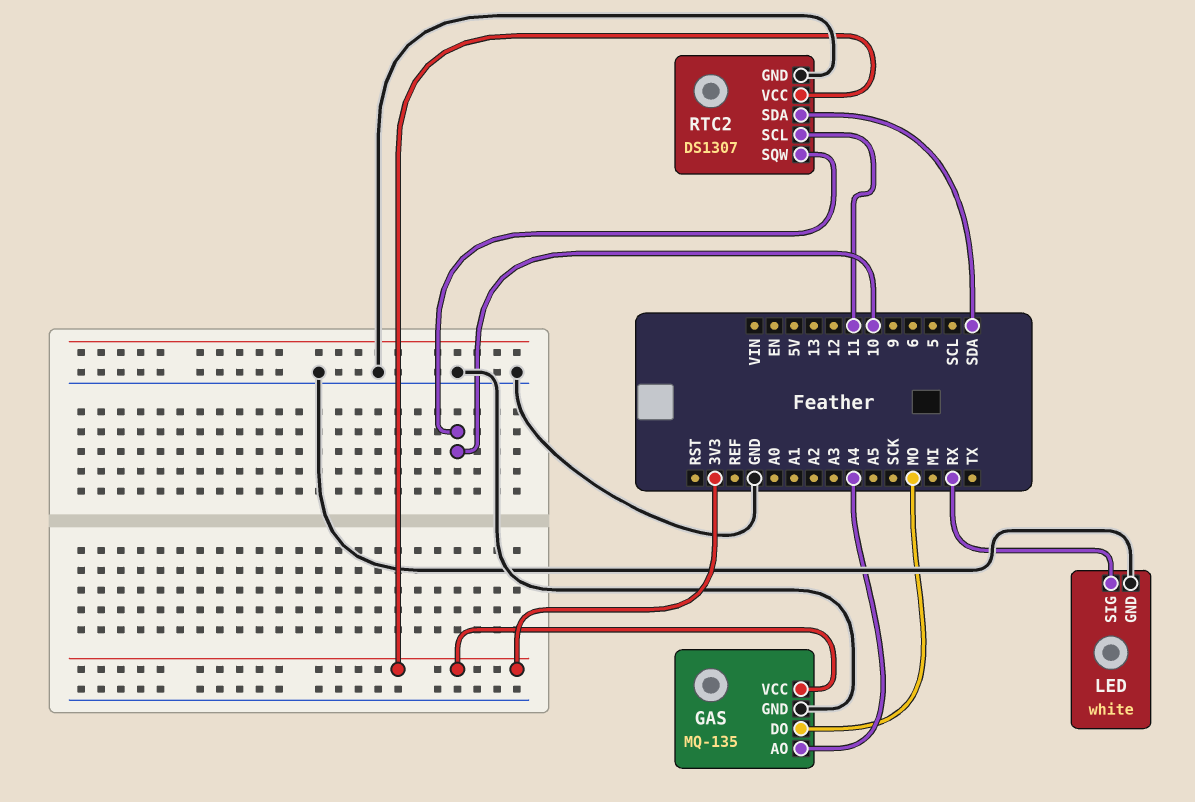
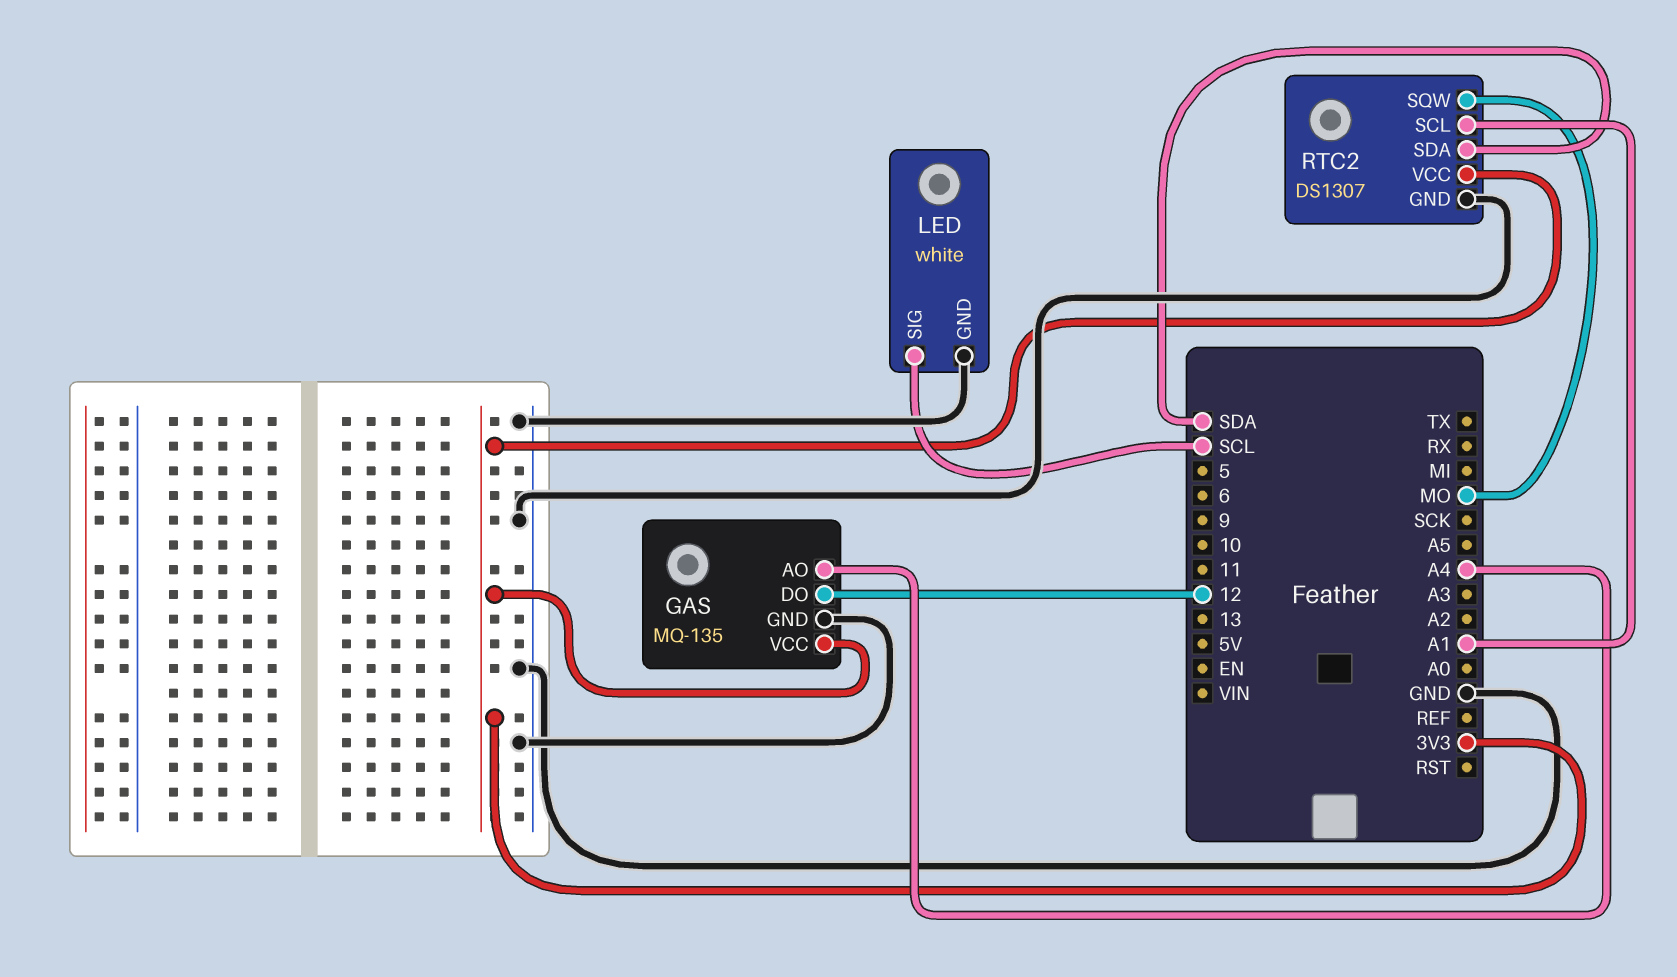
GAS pin DO: MO -> 12
LED pin SIG: RX -> SCL
RTC2 pin SCL: 11 -> A1
RTC2 pin SQW: 10 -> MO

